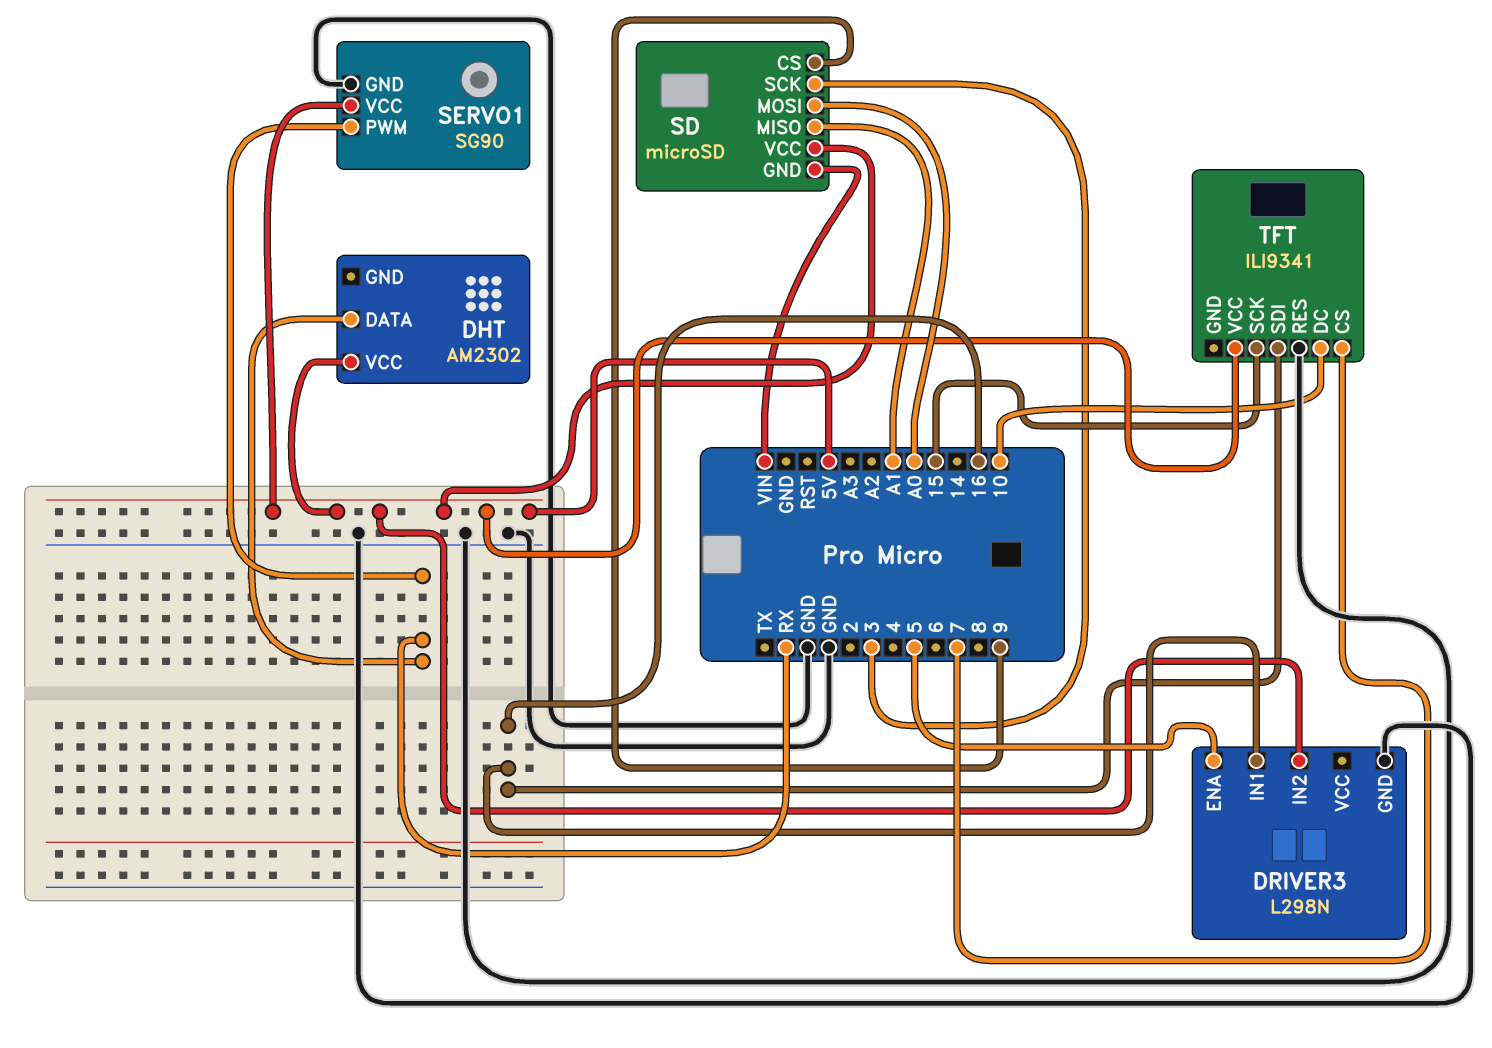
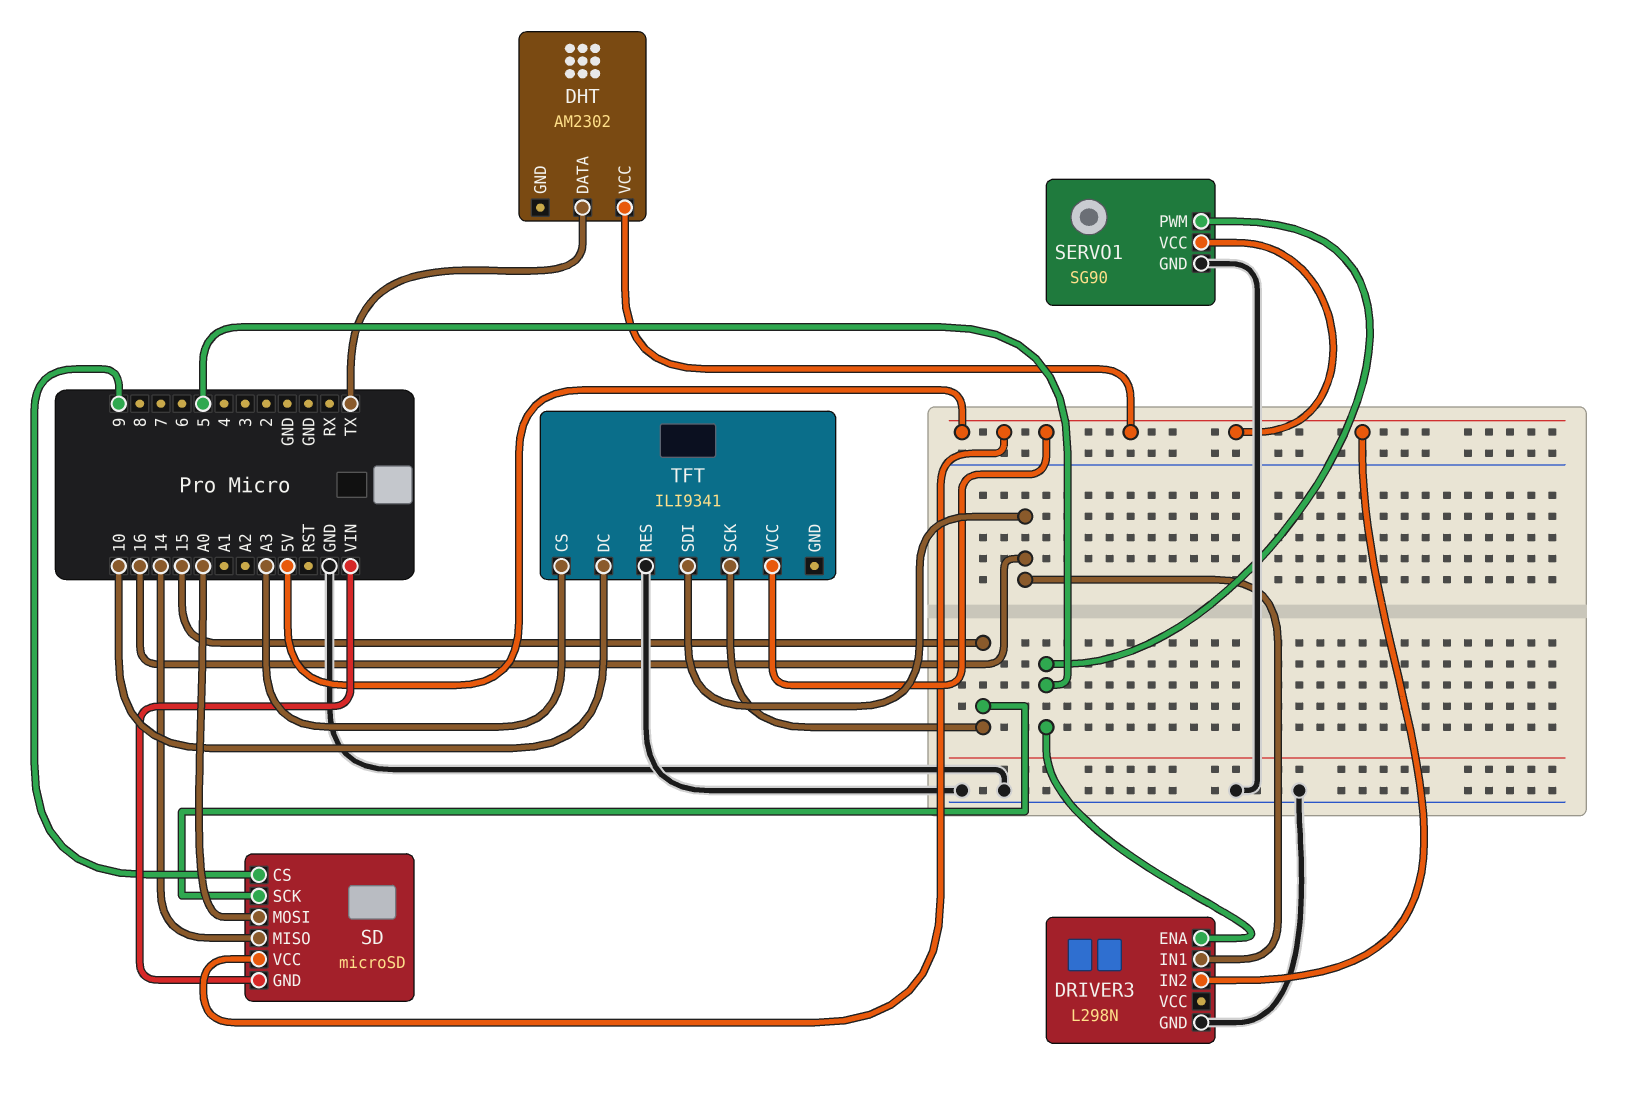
DHT pin DATA: RX -> TX
SD pin MISO: A1 -> 14
SD pin SCK: 3 -> 15
SERVO1 pin PWM: RX -> 5
TFT pin CS: 7 -> A3

